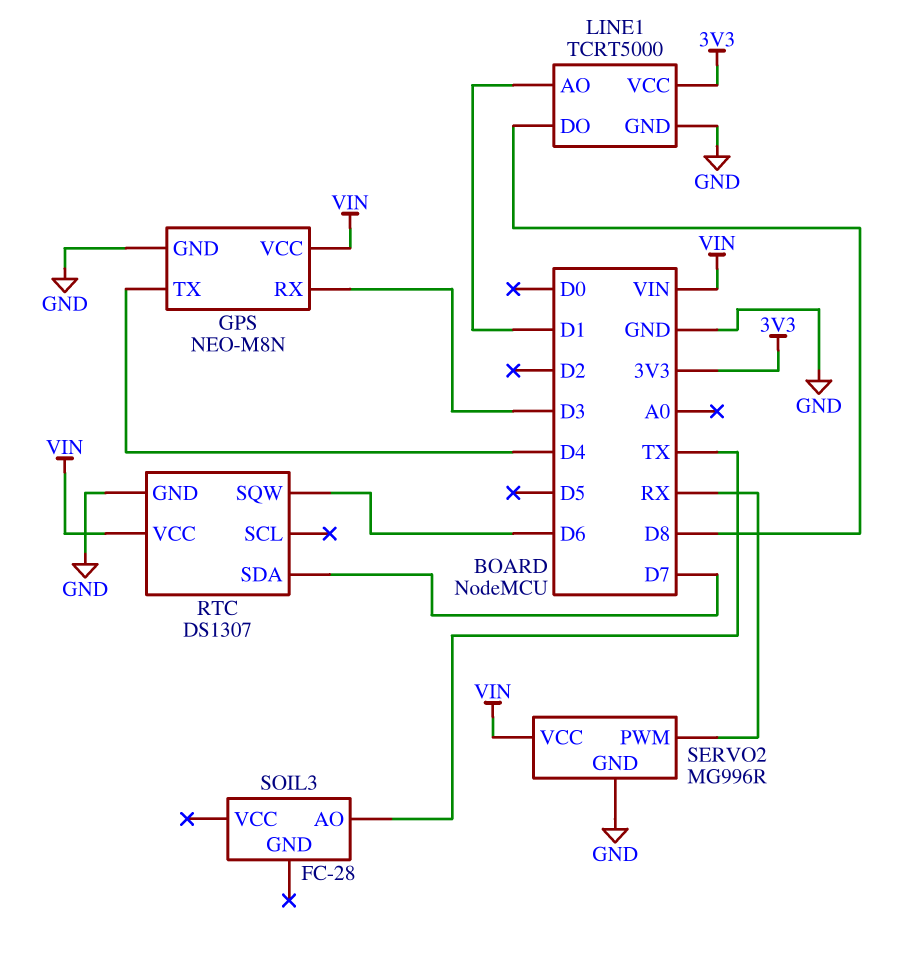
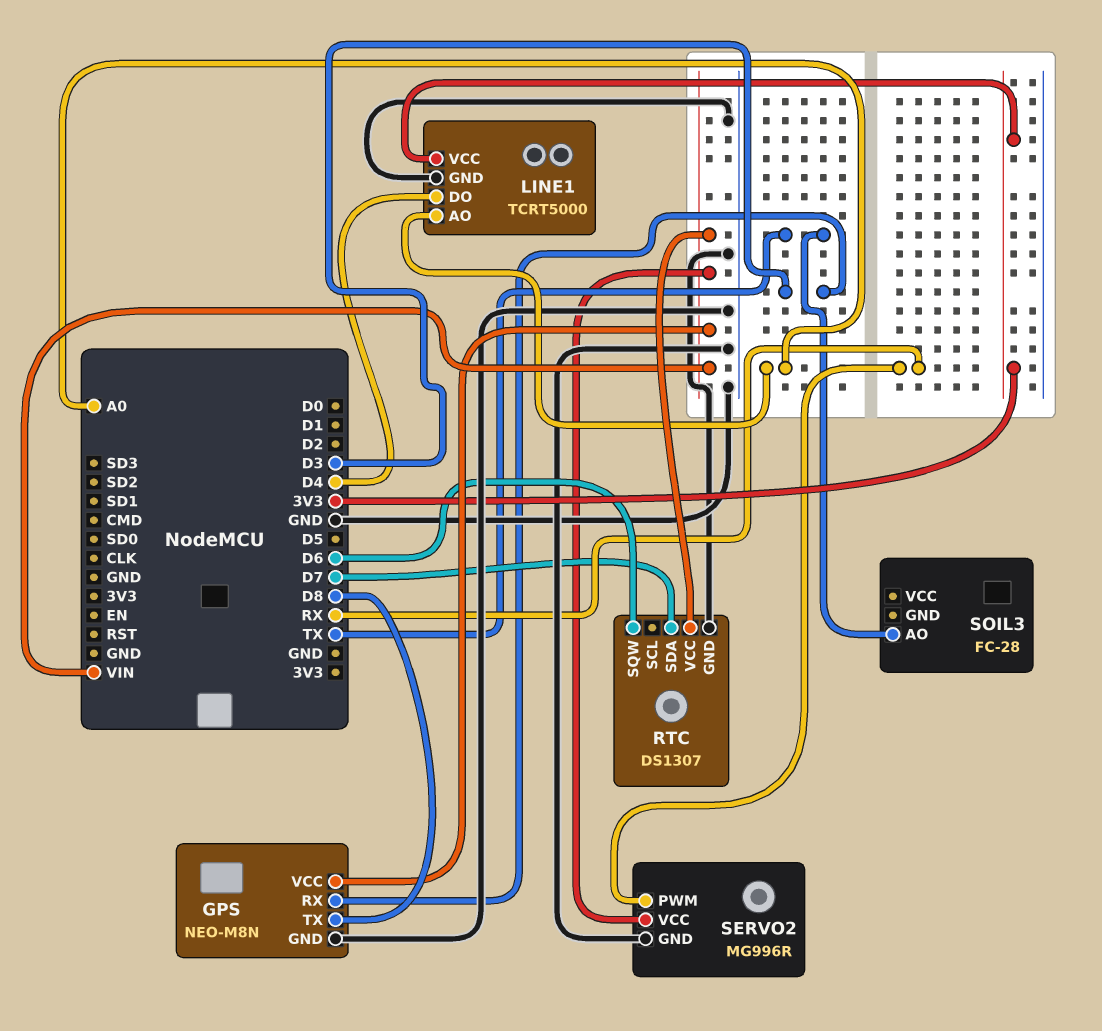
GPS pin TX: D4 -> D8
LINE1 pin AO: D1 -> A0
LINE1 pin DO: D8 -> D4

